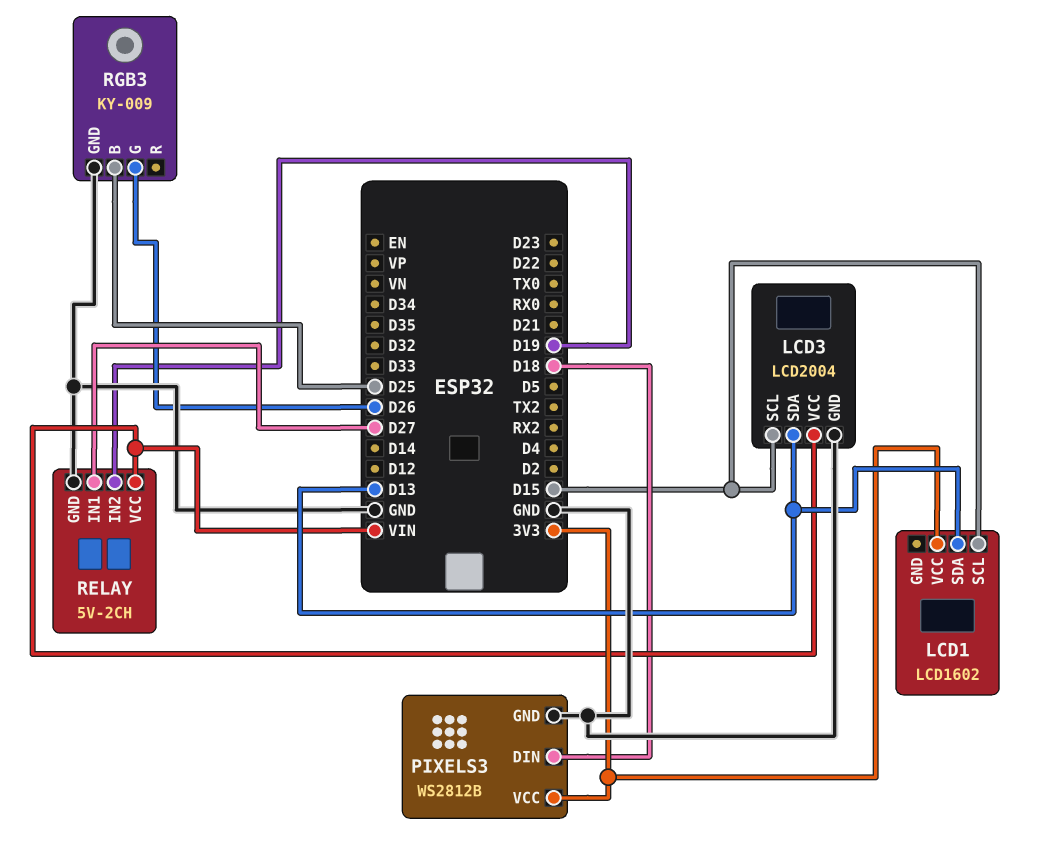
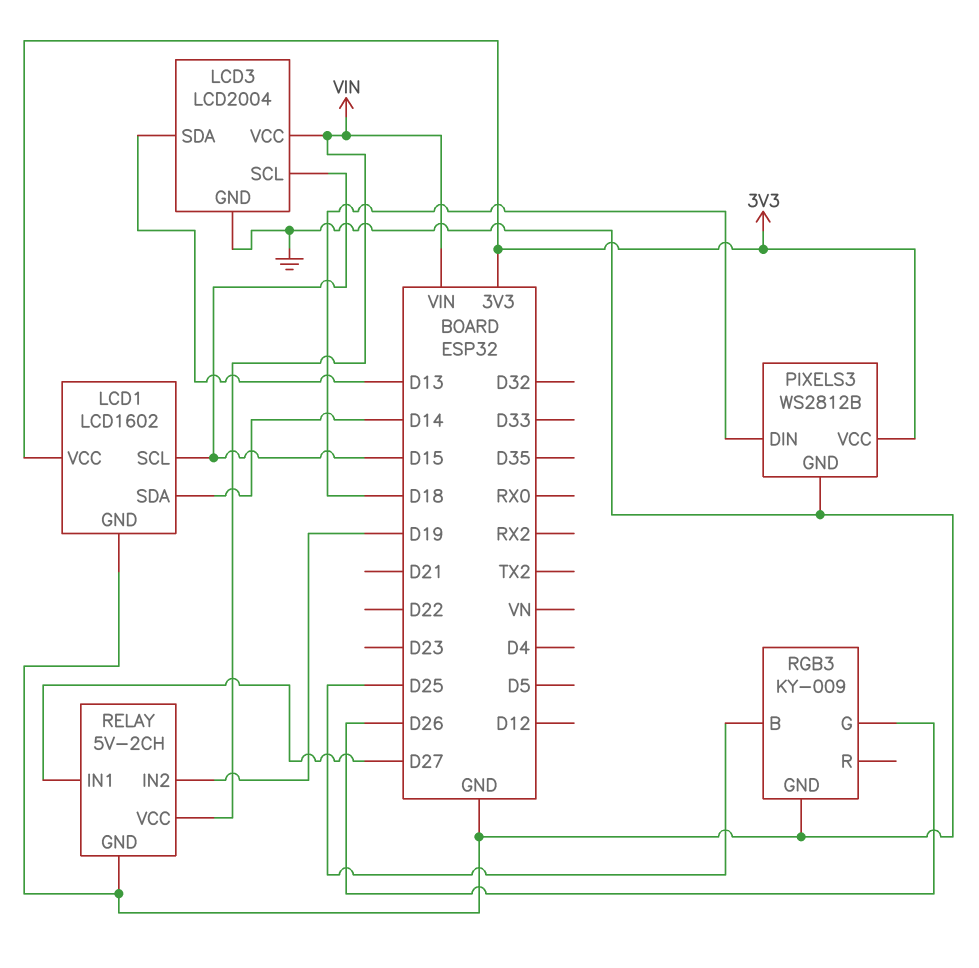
LCD1 pin GND: none -> GND
LCD1 pin SDA: D13 -> D14

